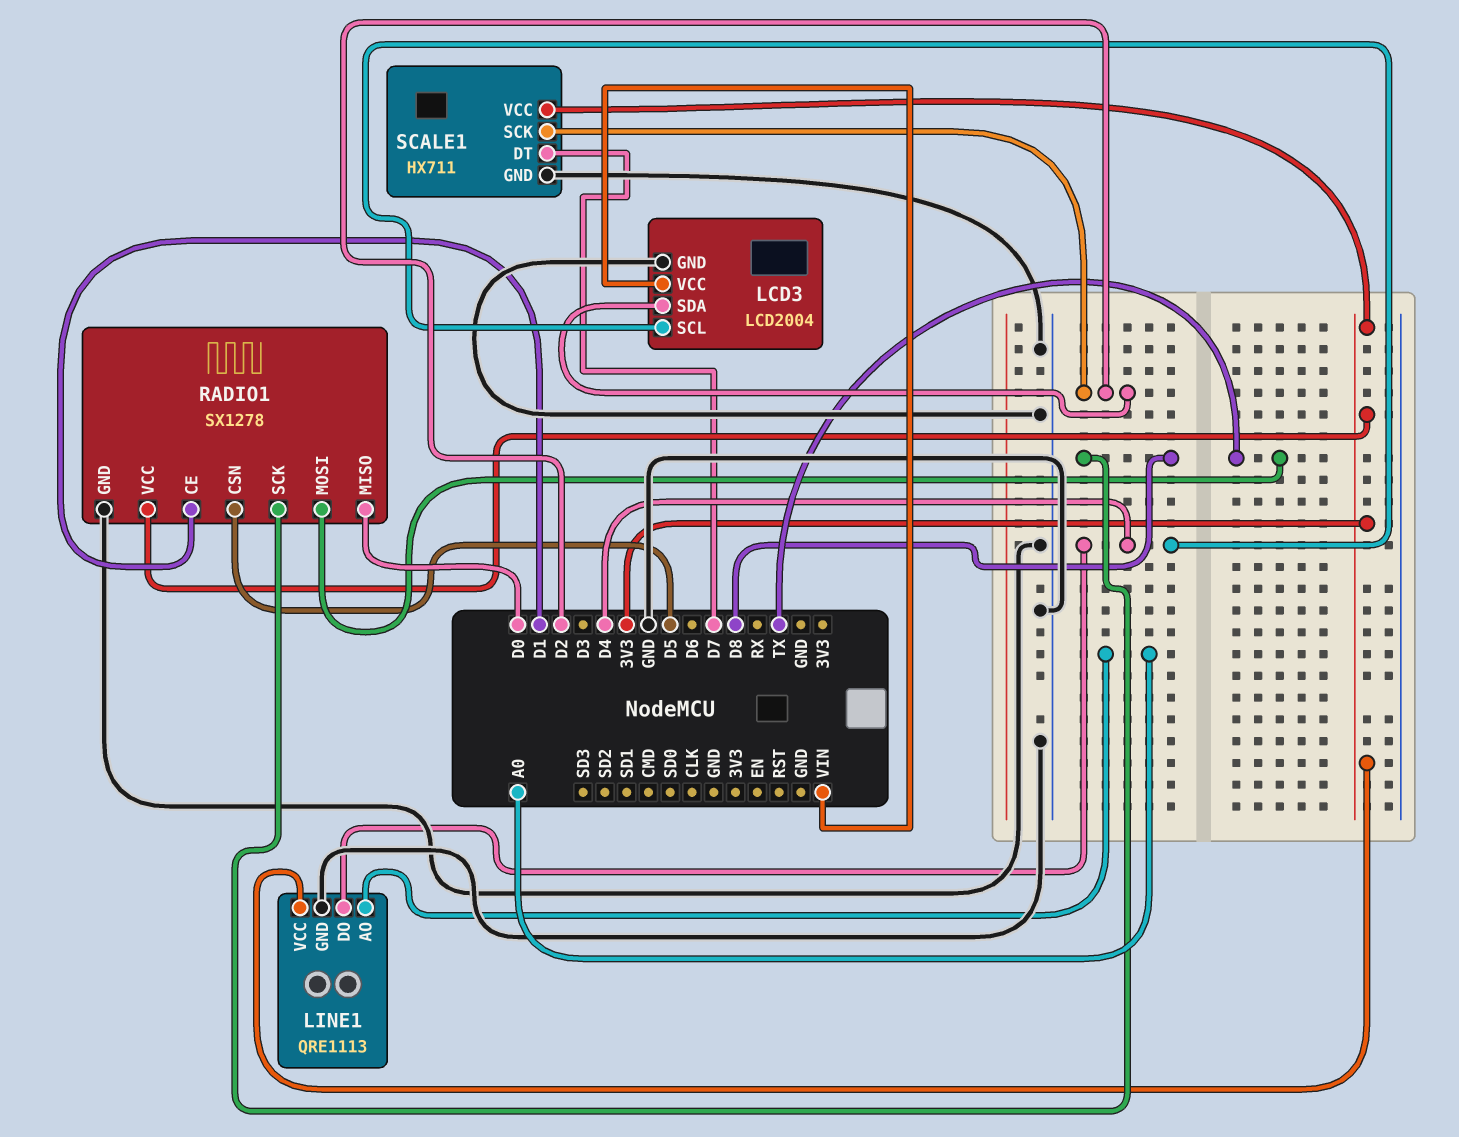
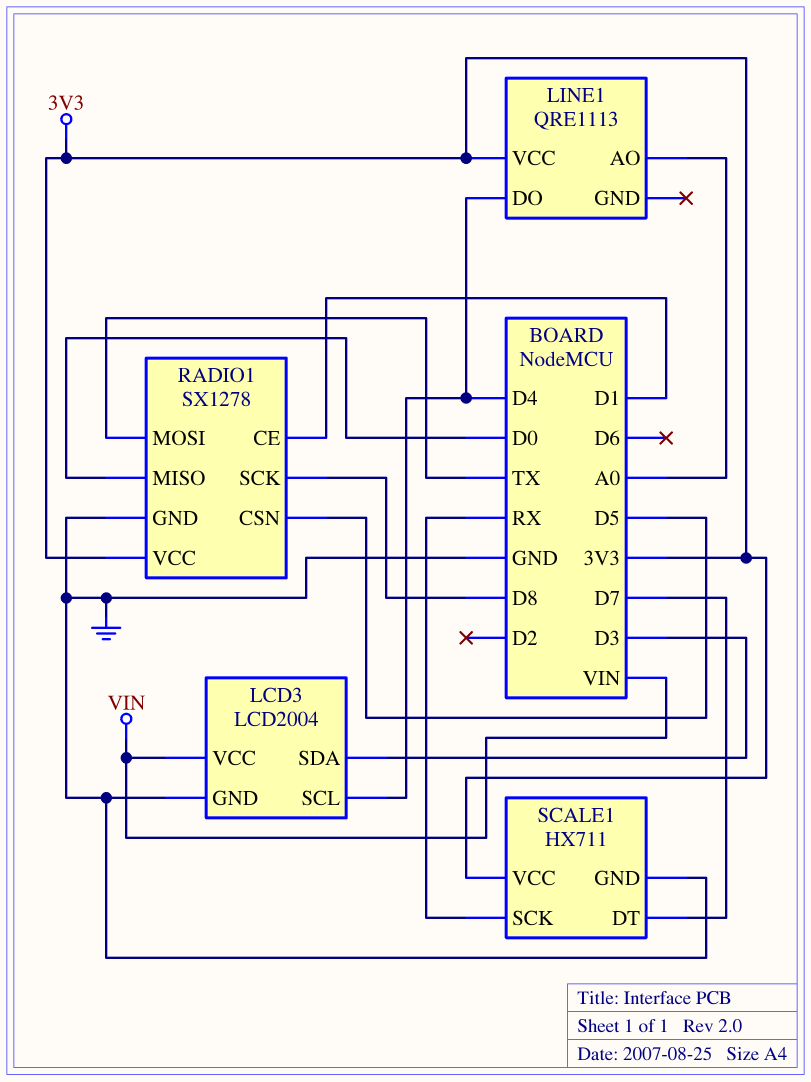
LCD3 pin SDA: D2 -> D3
LINE1 pin GND: GND -> none
SCALE1 pin SCK: D2 -> RX

